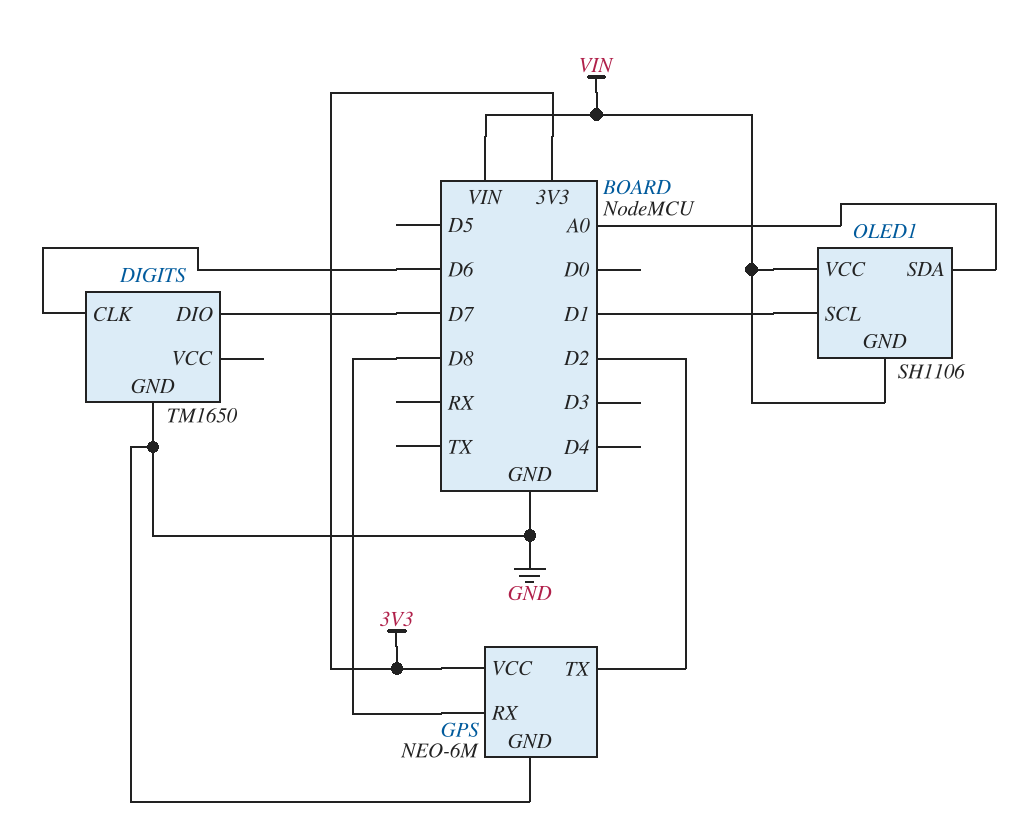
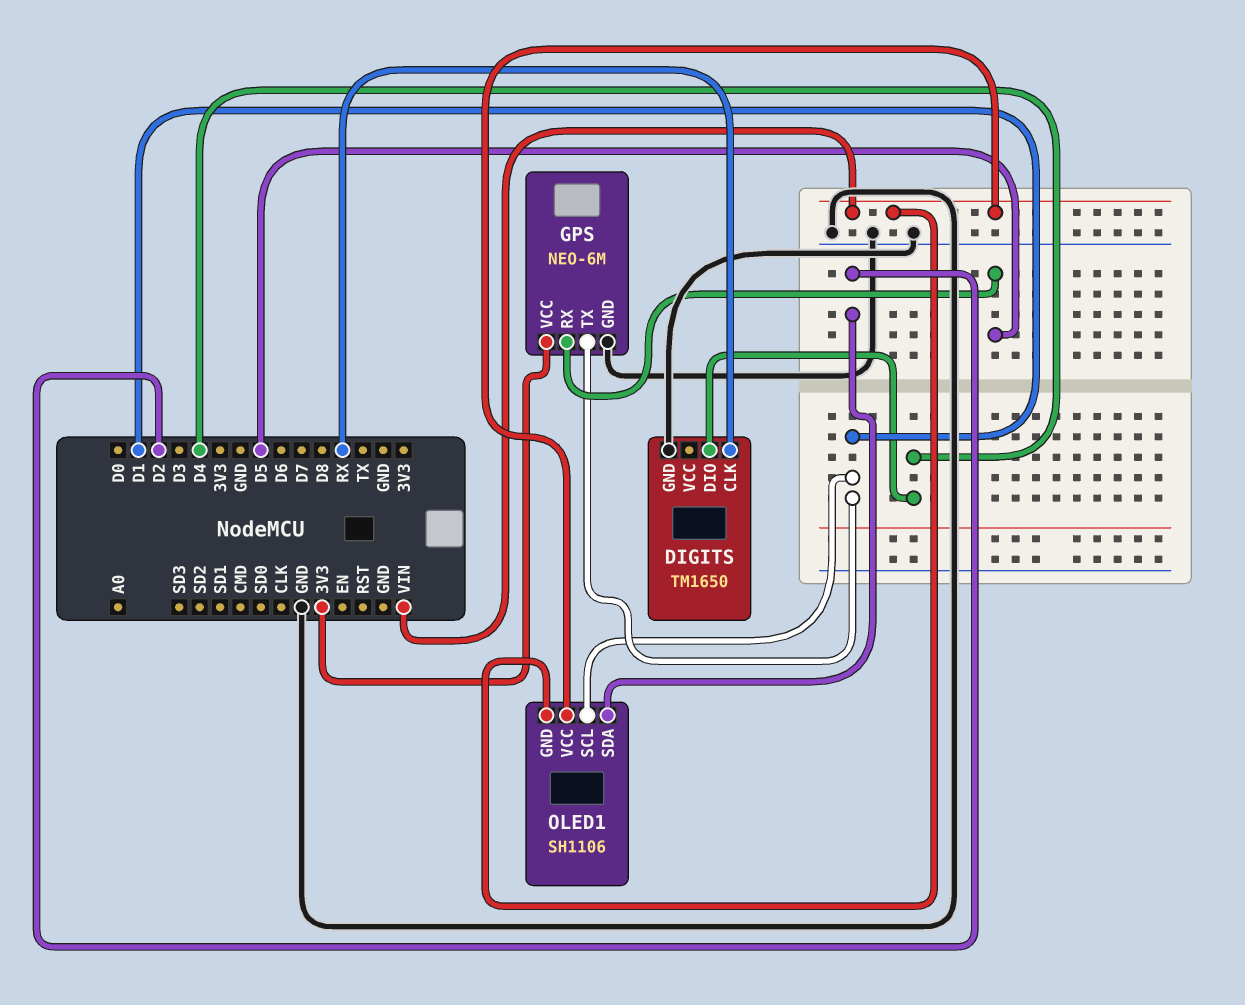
DIGITS pin CLK: D6 -> RX
DIGITS pin DIO: D7 -> D4
GPS pin RX: D8 -> D5
GPS pin TX: D2 -> D1
OLED1 pin SDA: A0 -> D2

